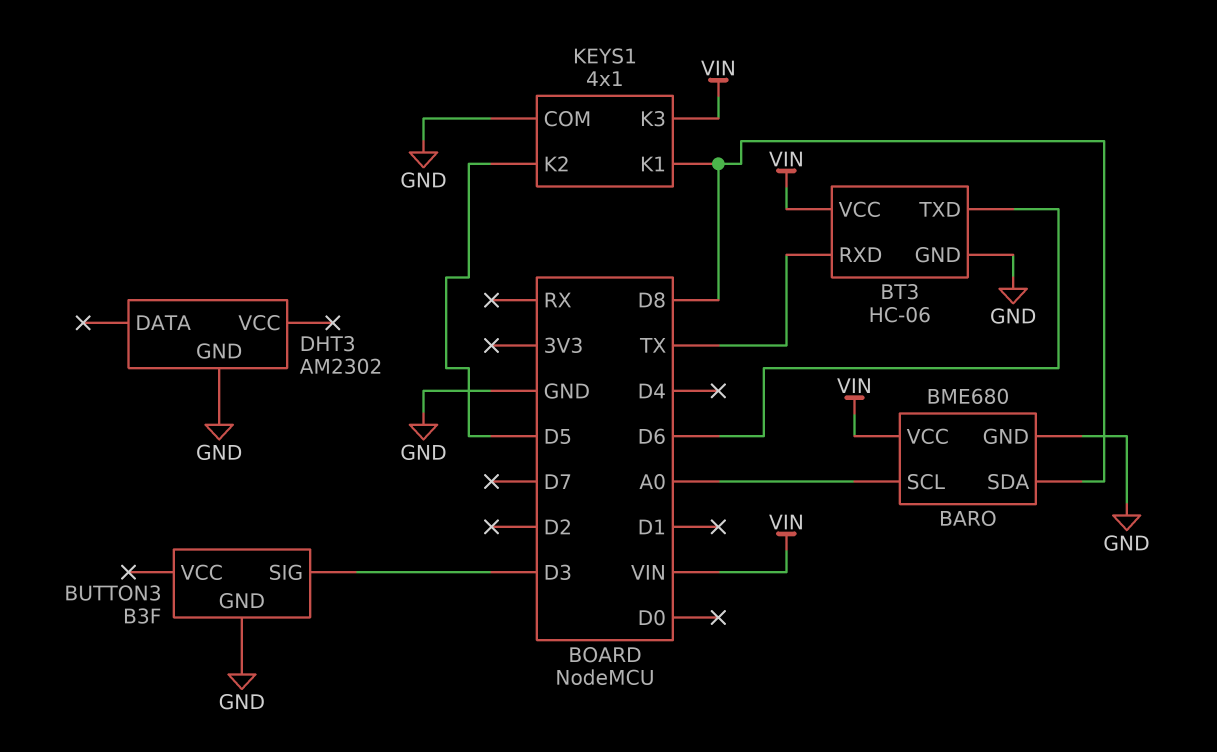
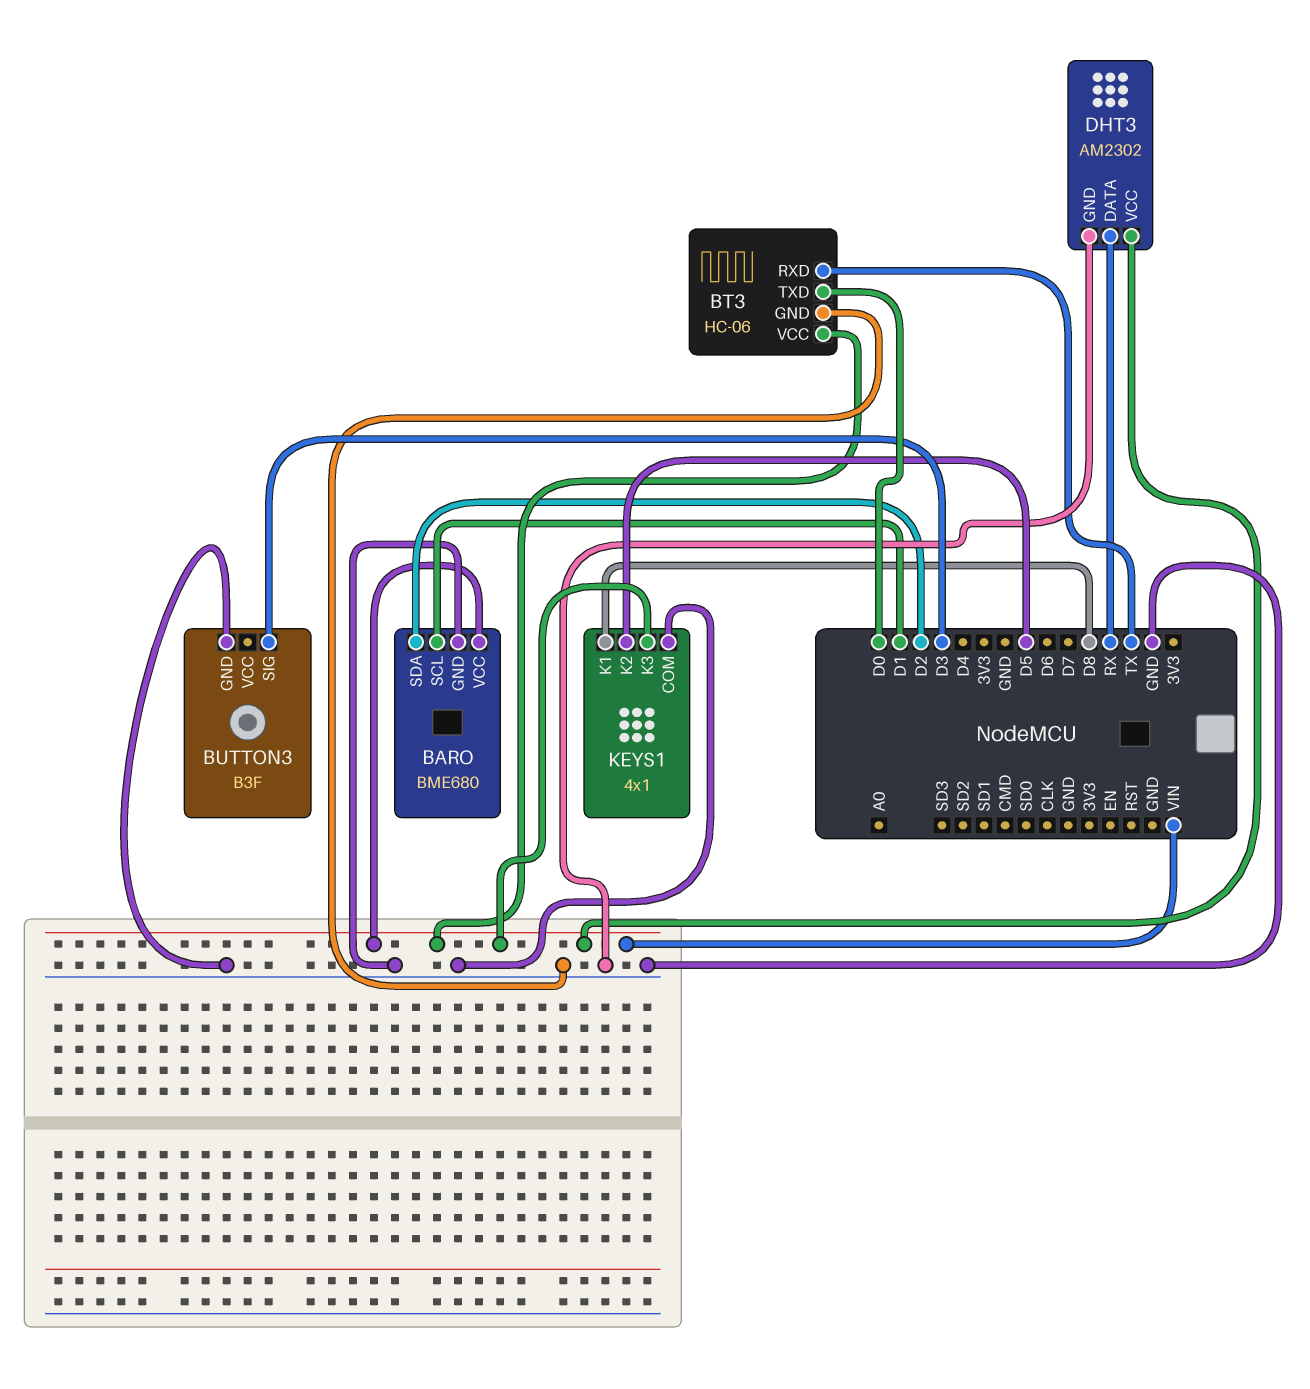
BARO pin SCL: A0 -> D1
BARO pin SDA: D8 -> D2
BT3 pin TXD: D6 -> D0
DHT3 pin DATA: none -> RX
DHT3 pin VCC: none -> VIN

